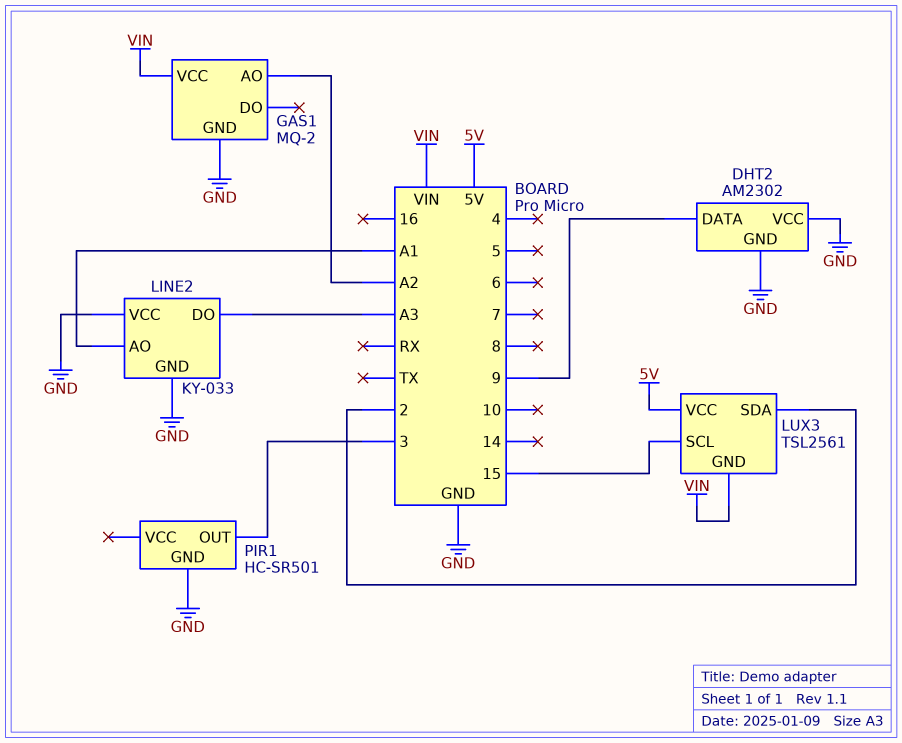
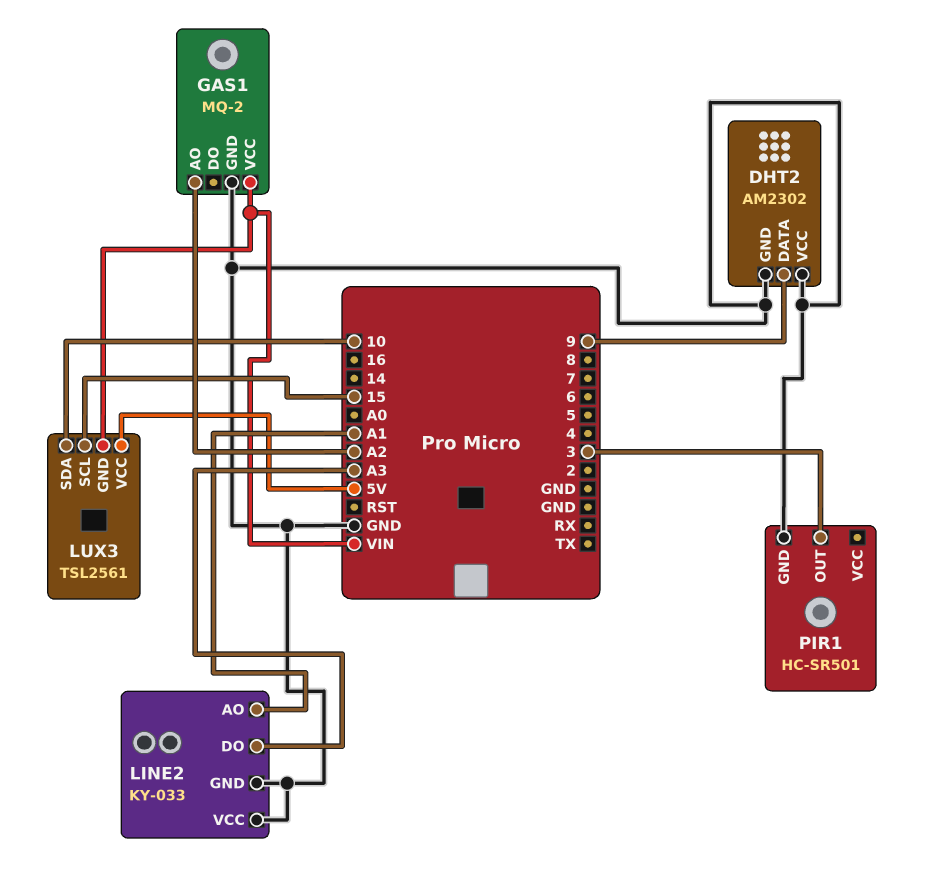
LUX3 pin SDA: 2 -> 10

